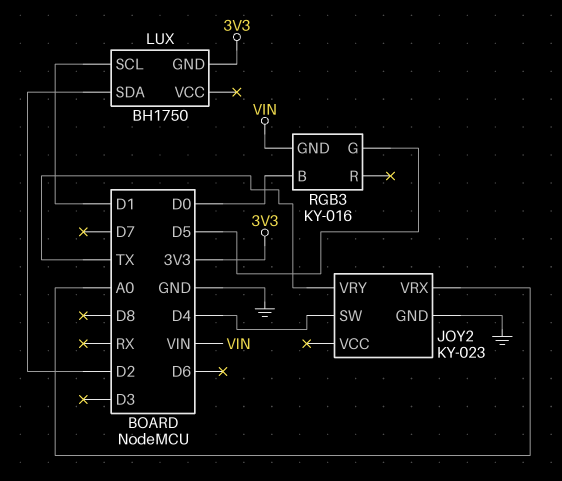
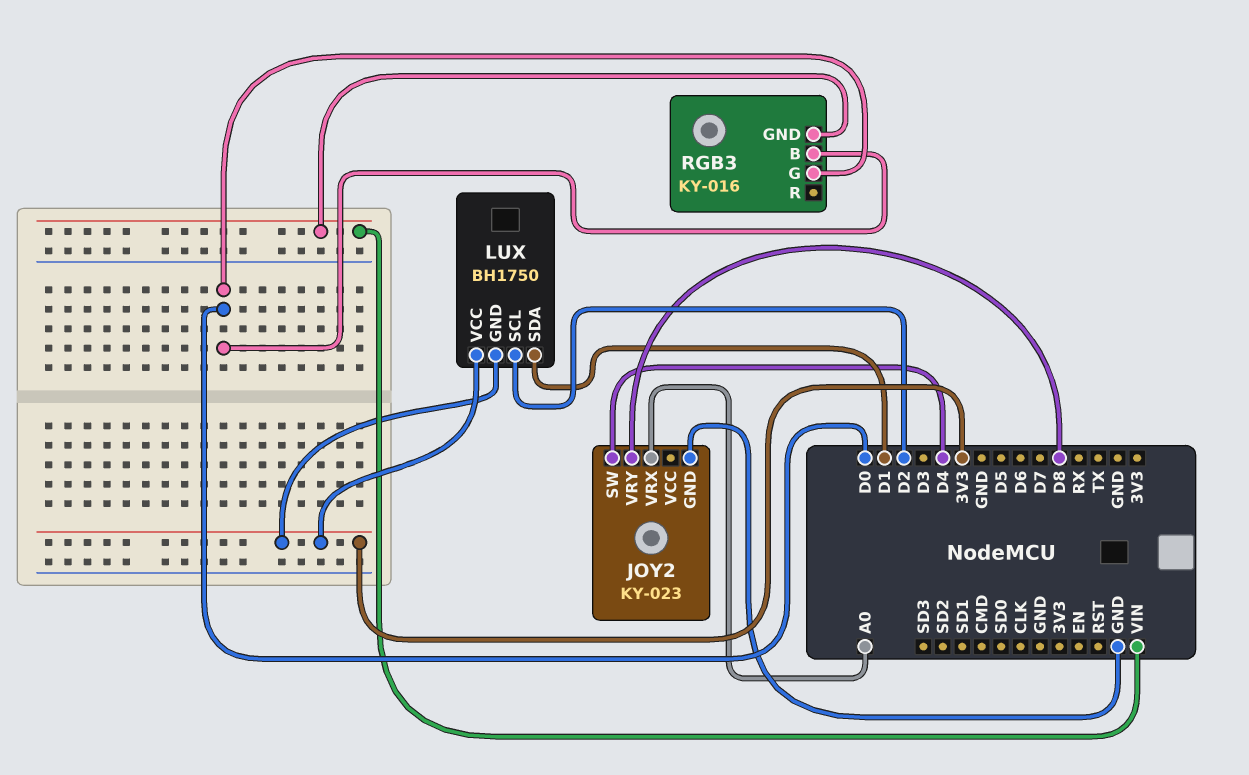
JOY2 pin VRY: TX -> D8
LUX pin SCL: D1 -> D2
LUX pin SDA: D2 -> D1
LUX pin VCC: none -> 3V3
RGB3 pin G: D5 -> D0

